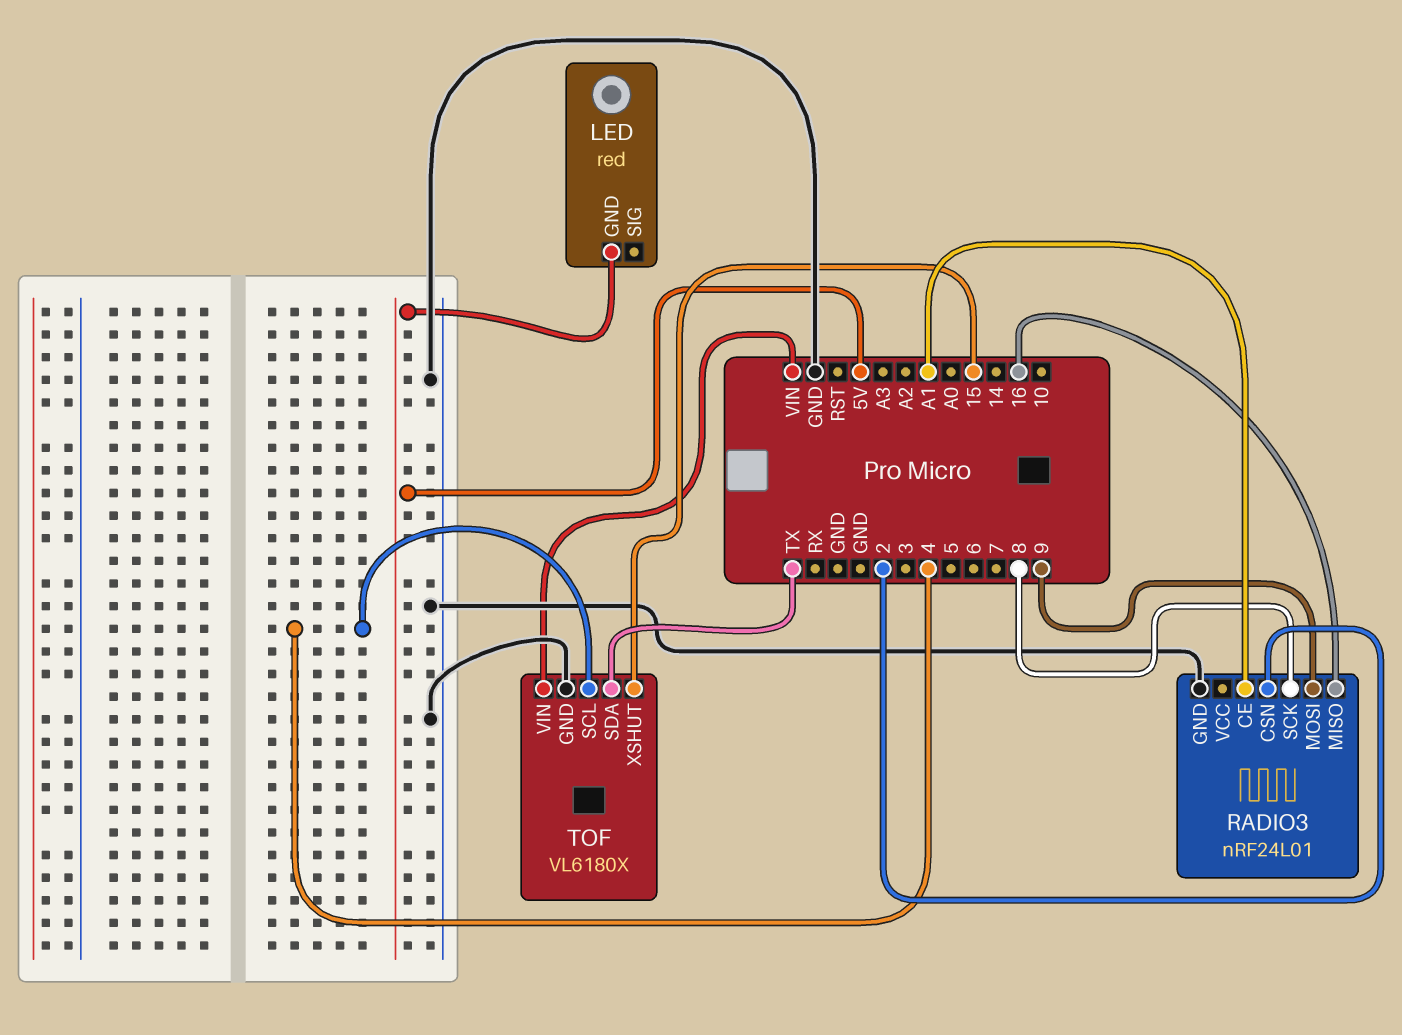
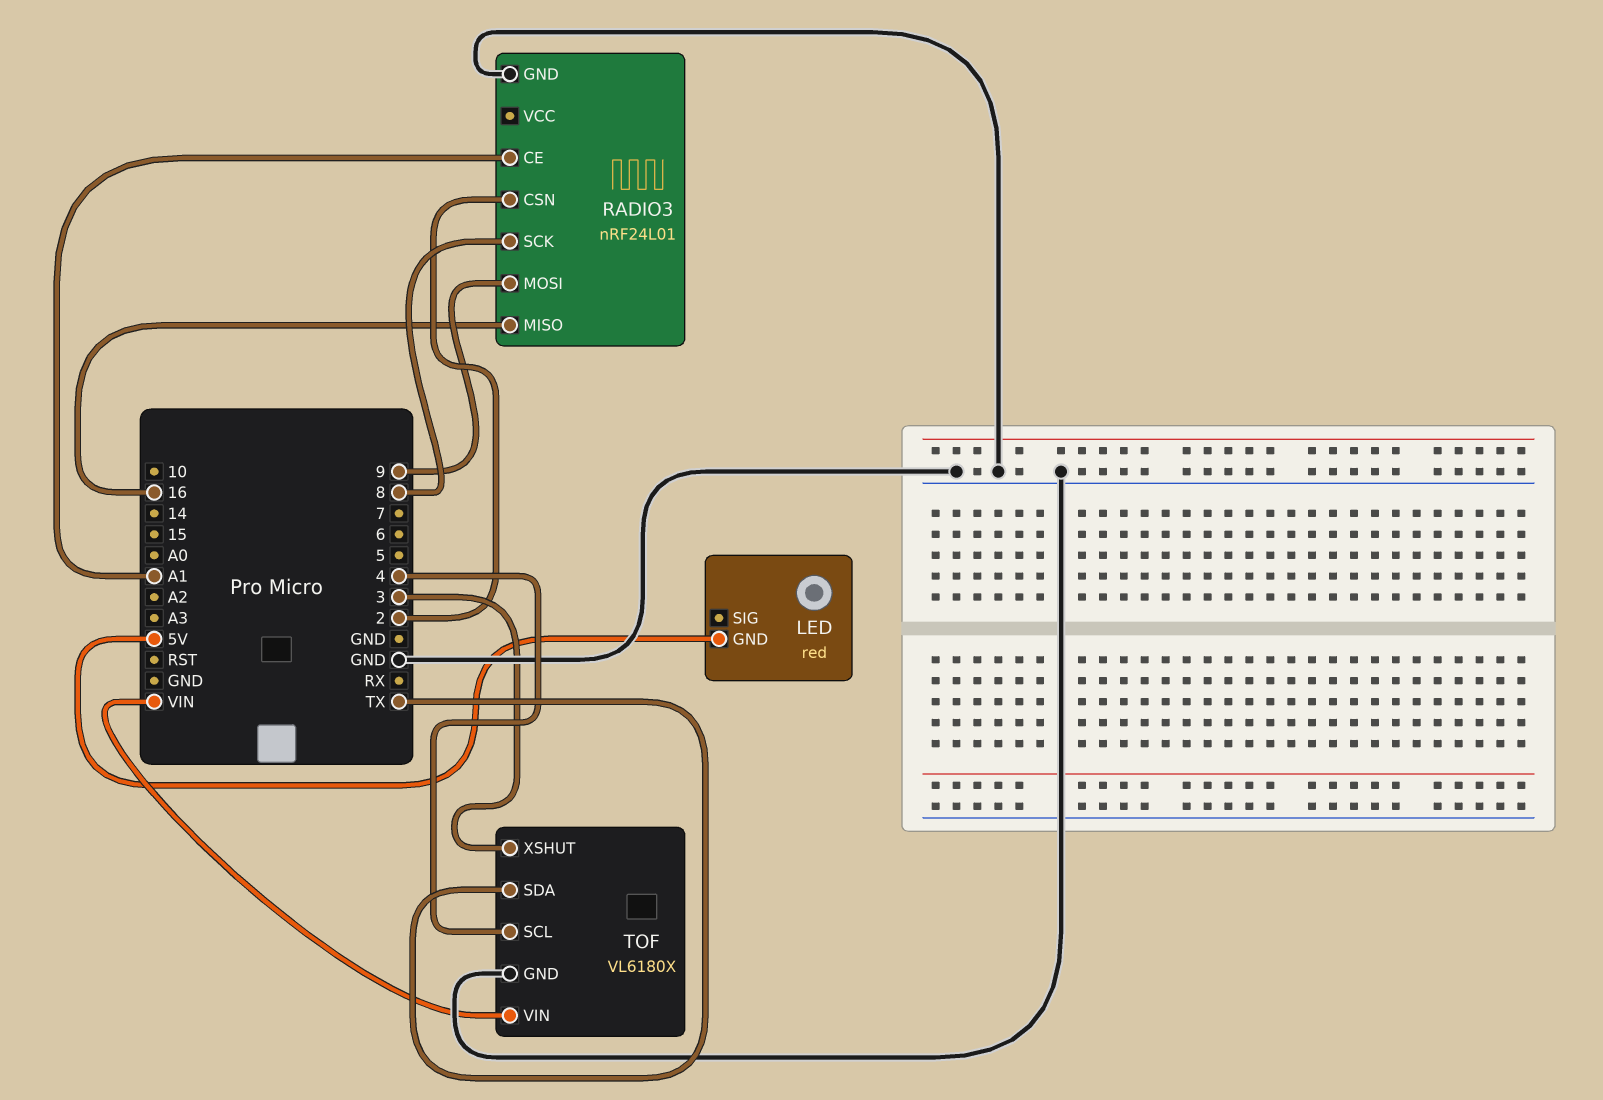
TOF pin XSHUT: 15 -> 3

